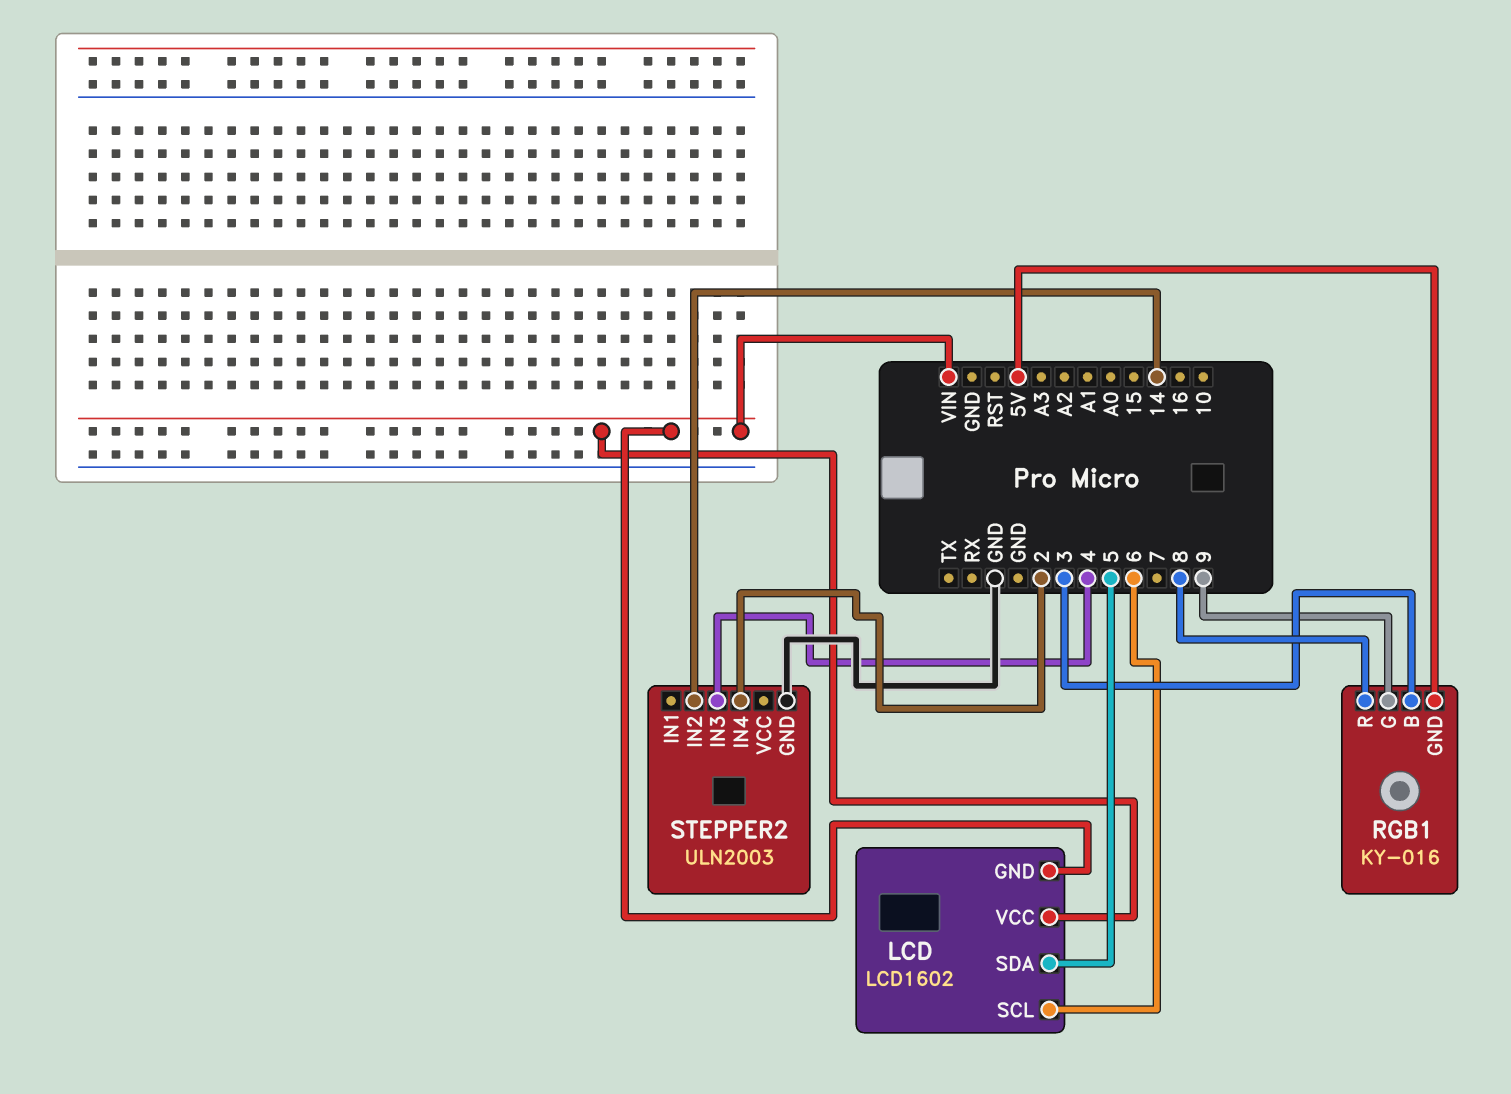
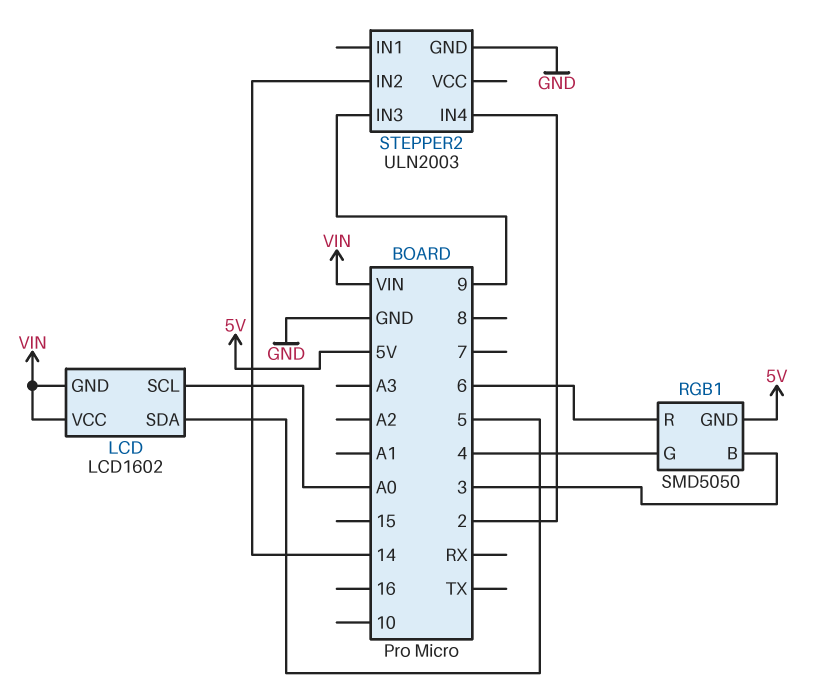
LCD pin SCL: 6 -> A0
RGB1: KY-016 -> SMD5050
RGB1 pin G: 9 -> 4
RGB1 pin R: 8 -> 6
STEPPER2 pin IN3: 4 -> 9

